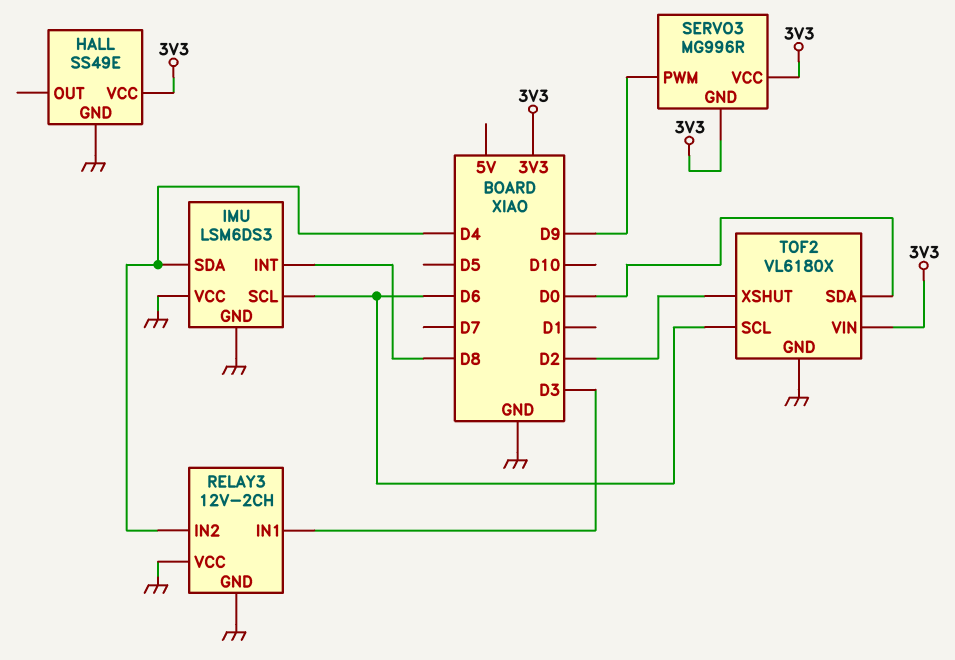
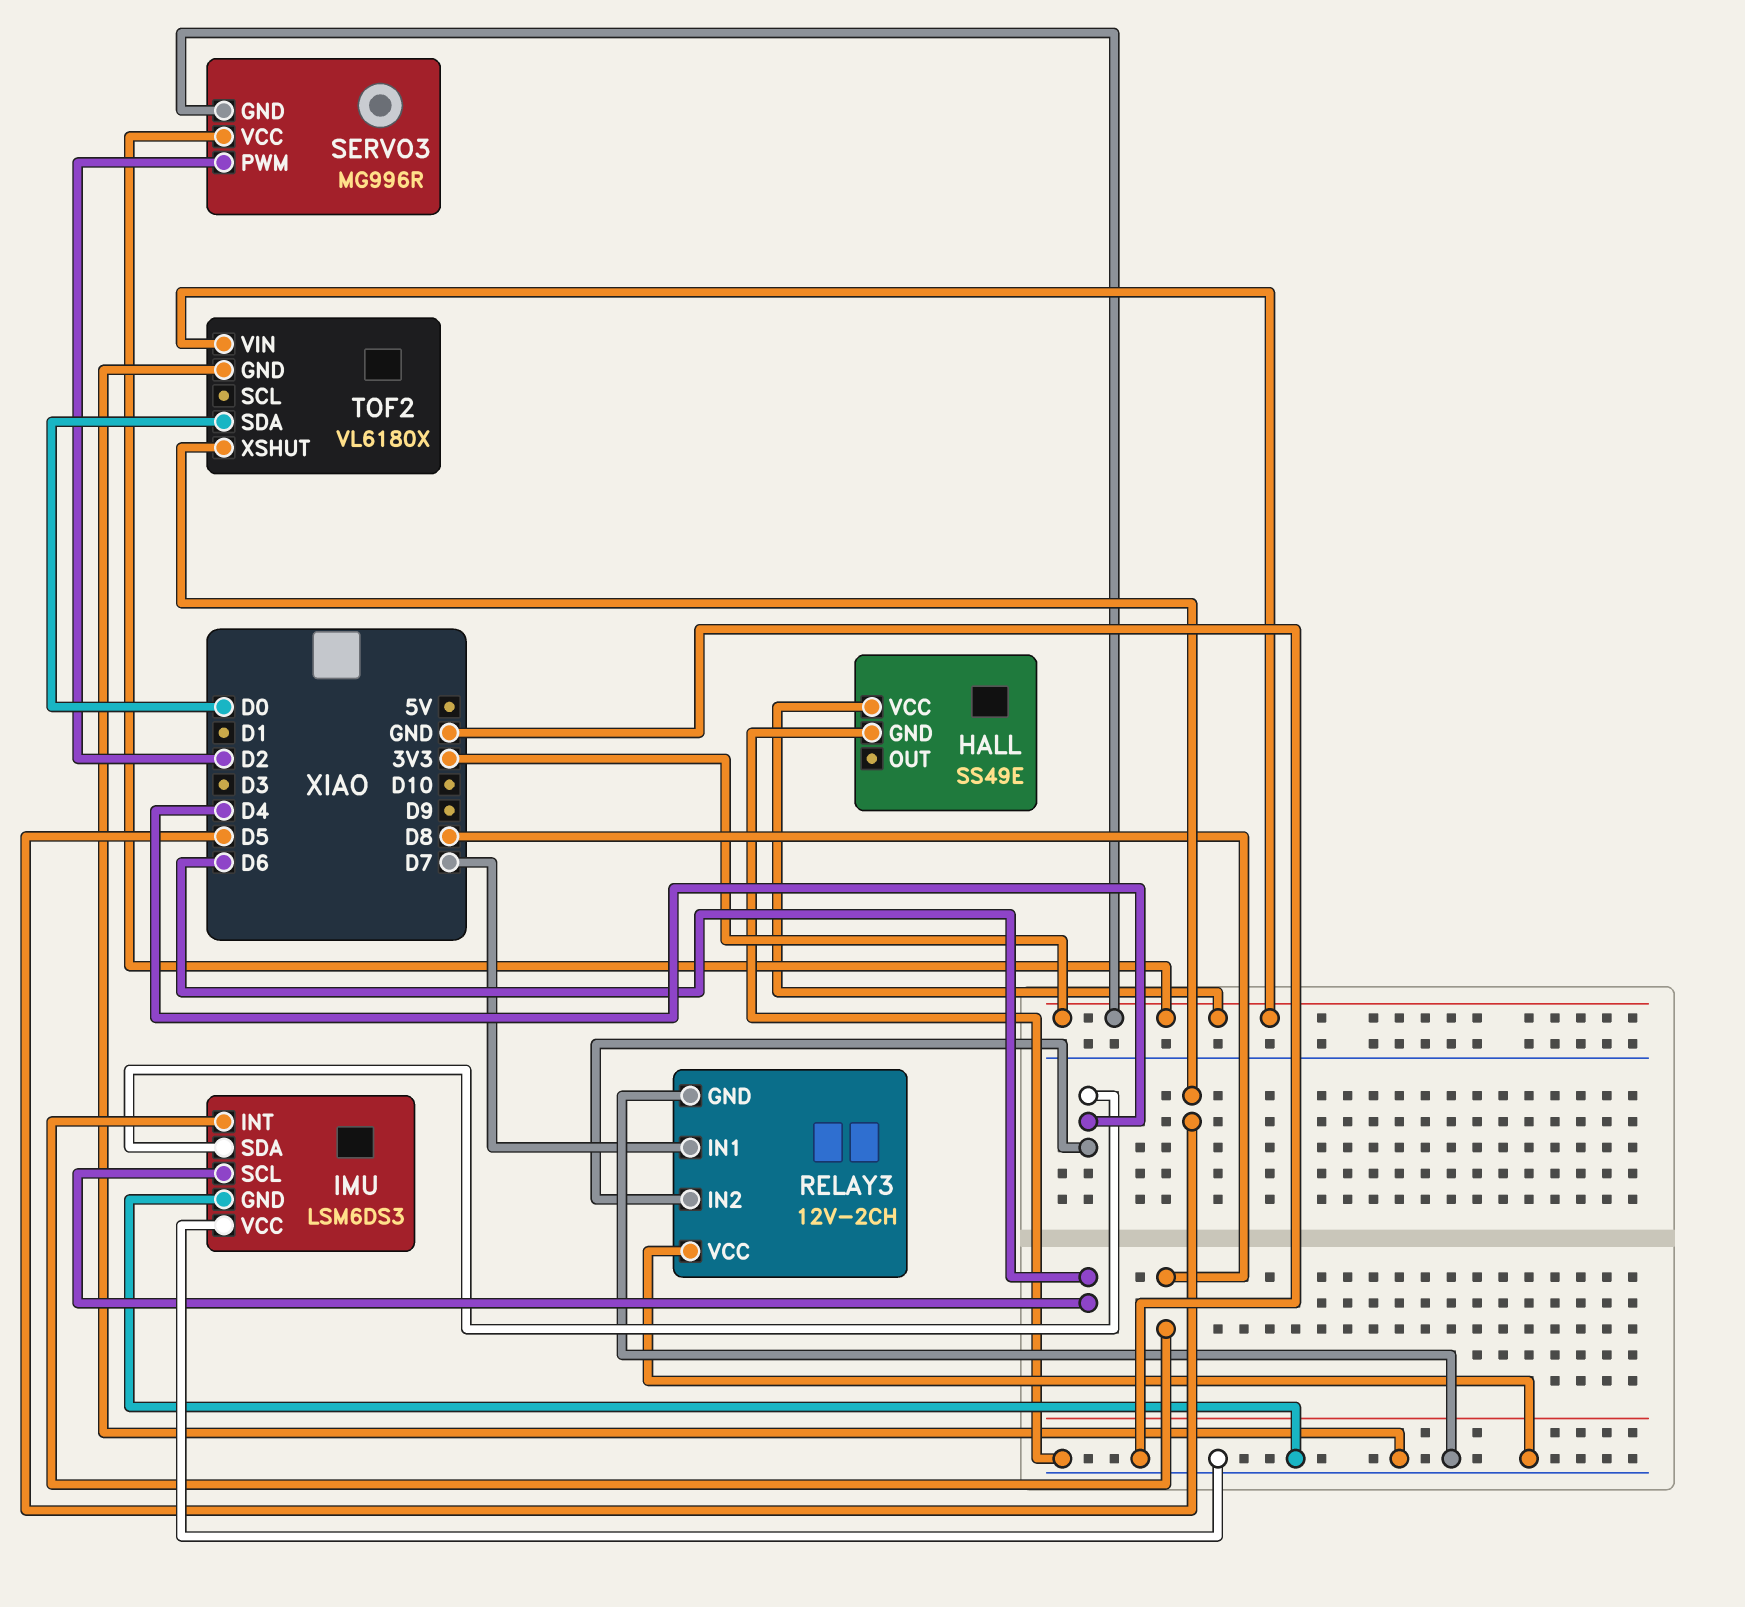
RELAY3 pin IN1: D3 -> D7
SERVO3 pin PWM: D9 -> D2
TOF2 pin SCL: D6 -> none
TOF2 pin XSHUT: D2 -> D5

